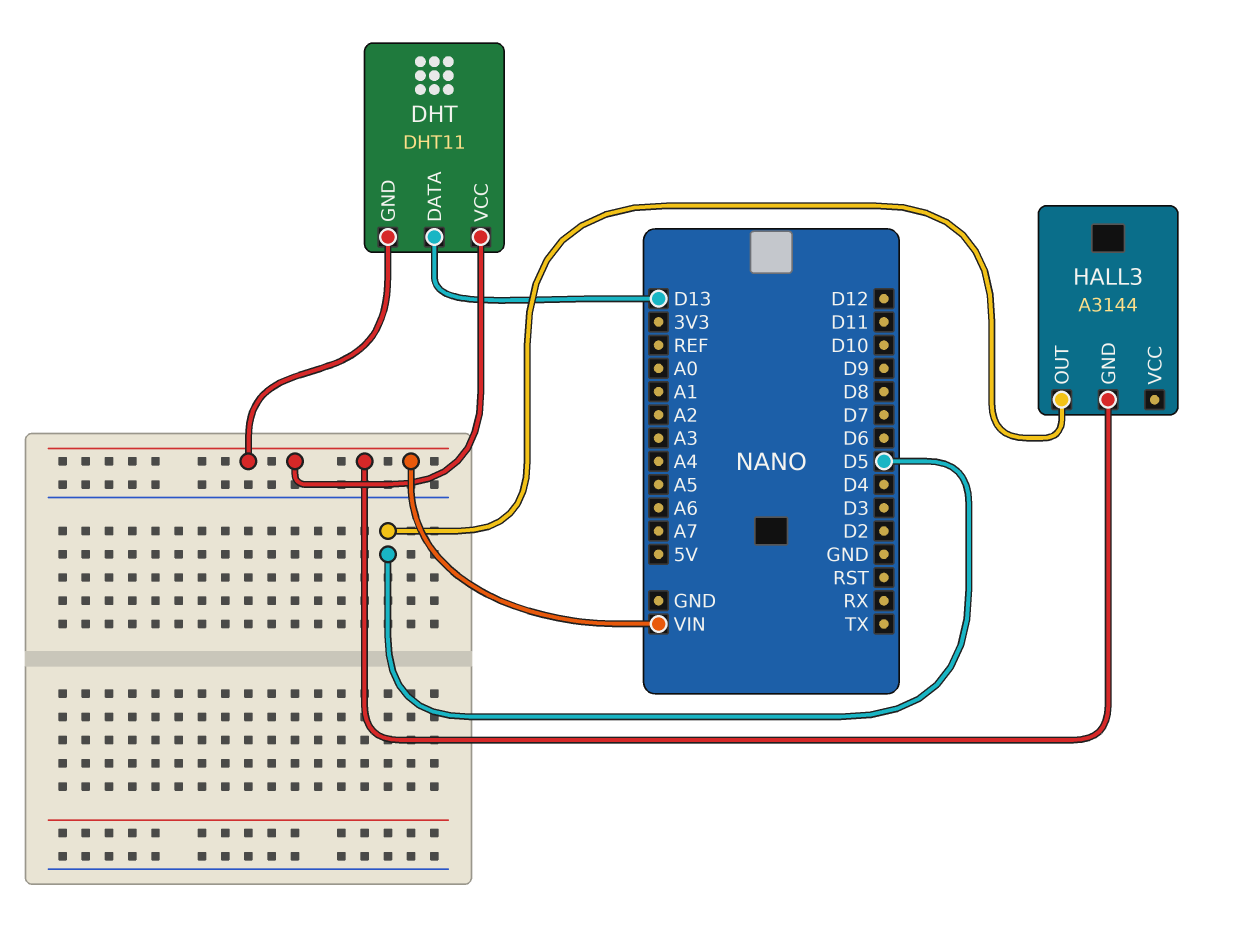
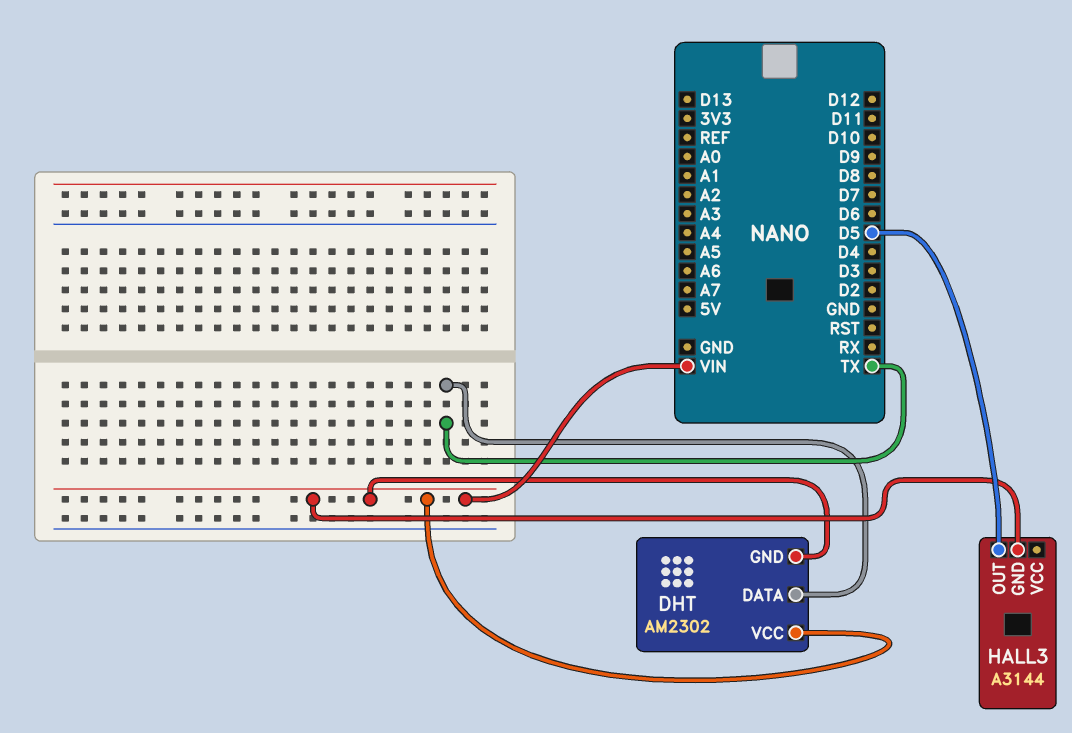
DHT: DHT11 -> AM2302
DHT pin DATA: D13 -> TX

